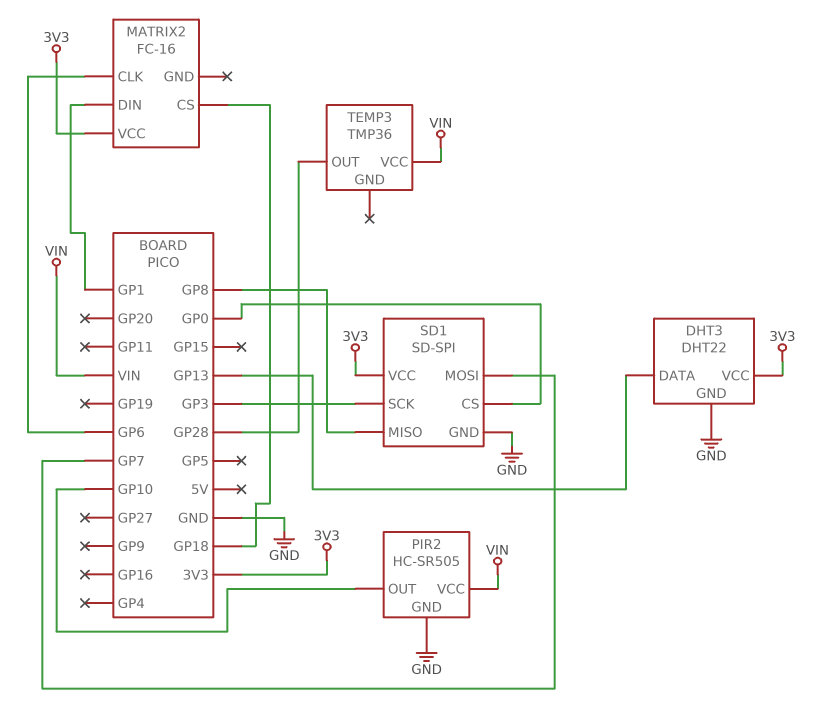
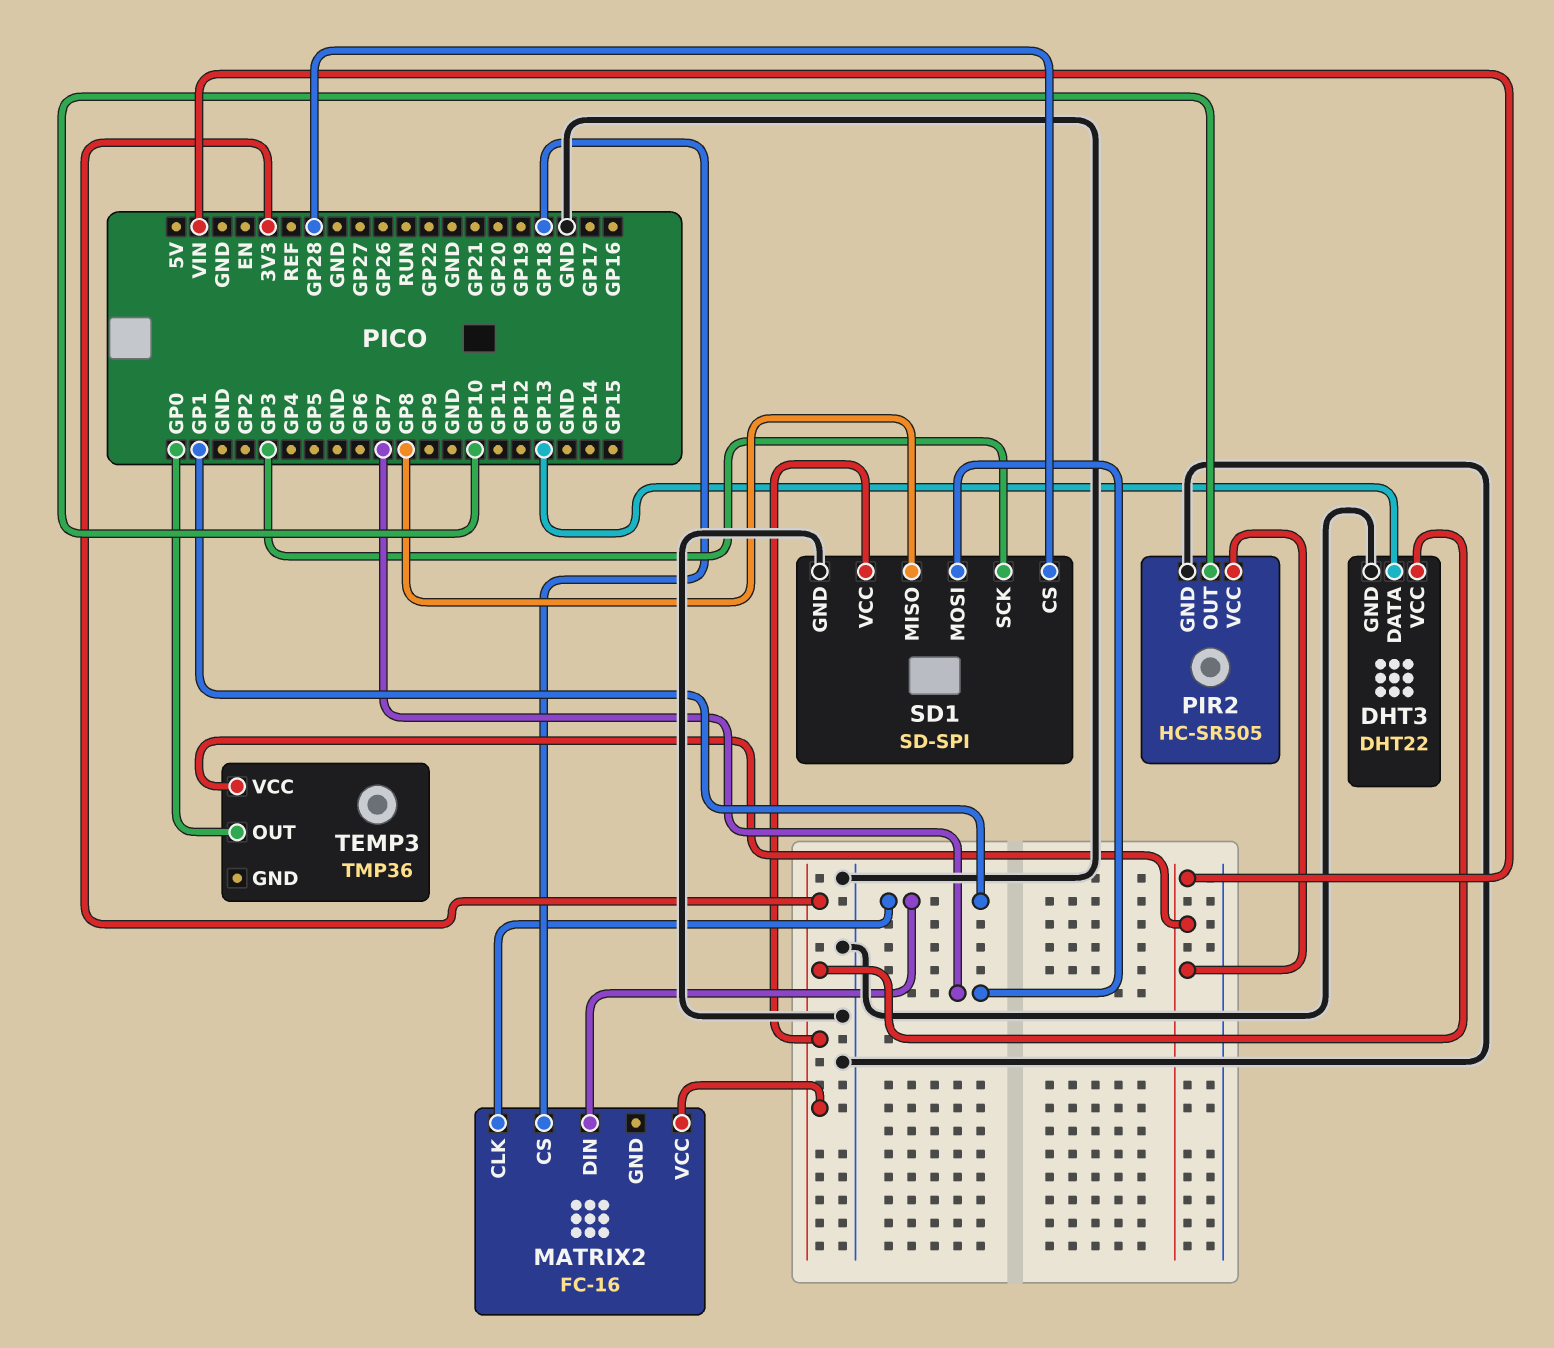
MATRIX2 pin CLK: GP6 -> GP1
SD1 pin CS: GP0 -> GP28
TEMP3 pin OUT: GP28 -> GP0

